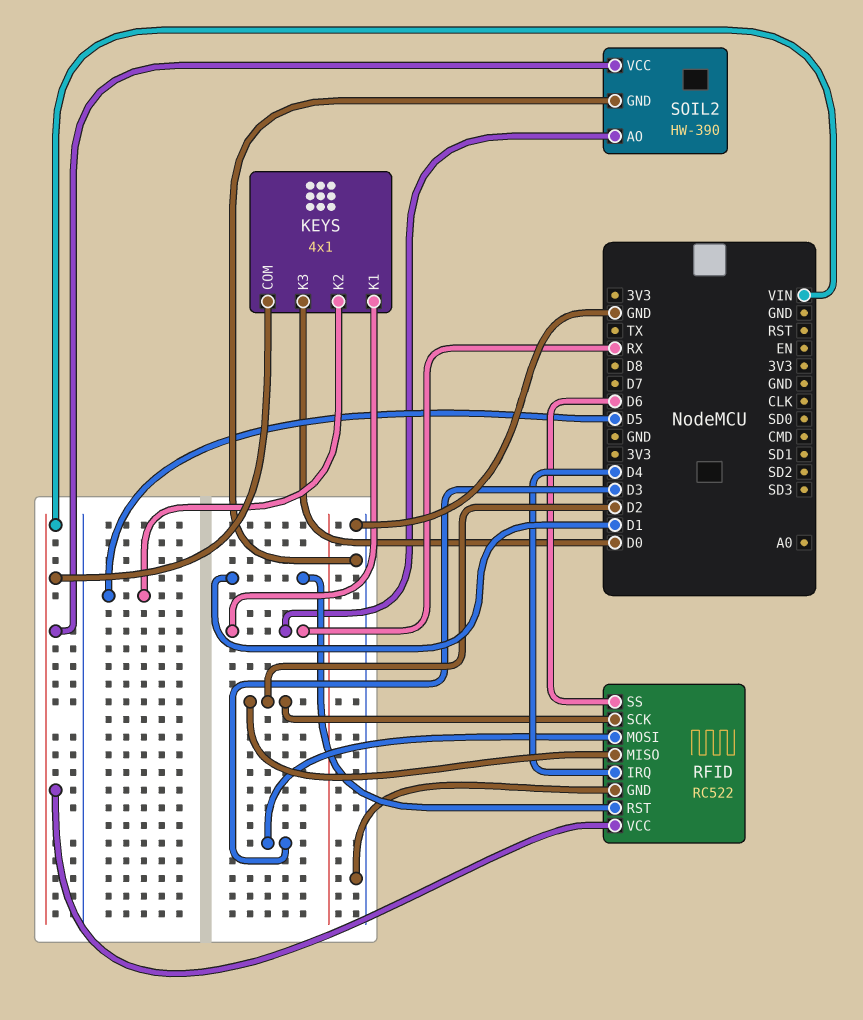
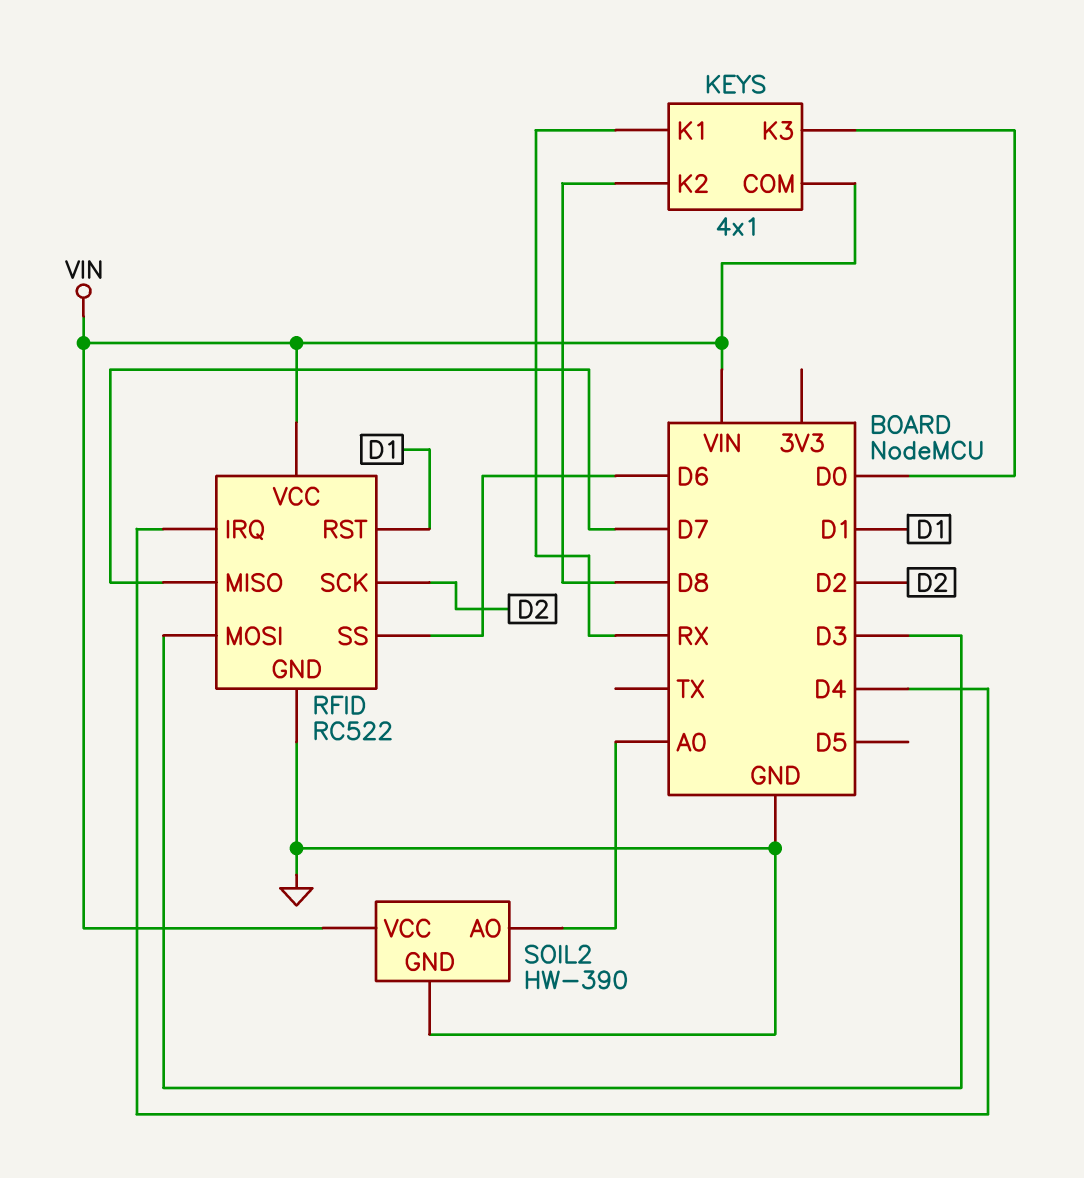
KEYS pin K2: D5 -> D8
RFID pin MISO: D2 -> D7
SOIL2 pin AO: RX -> A0

